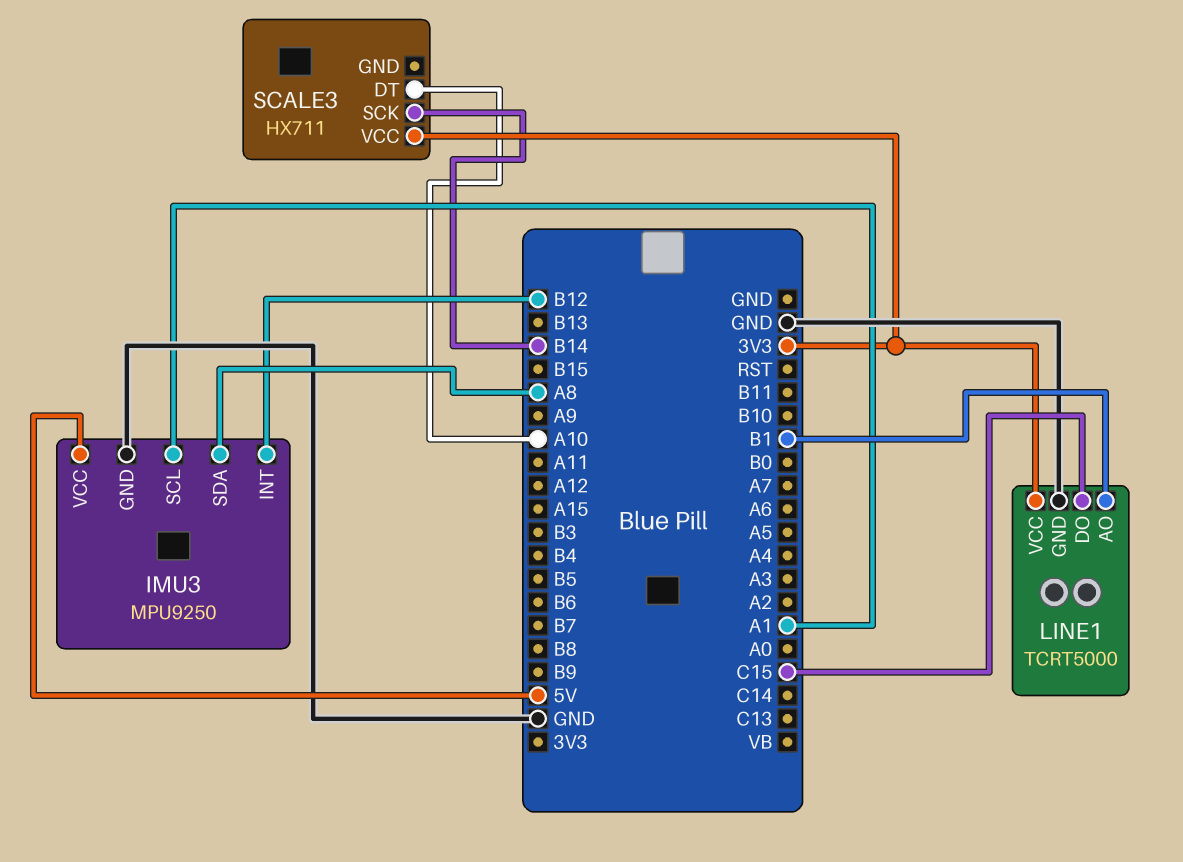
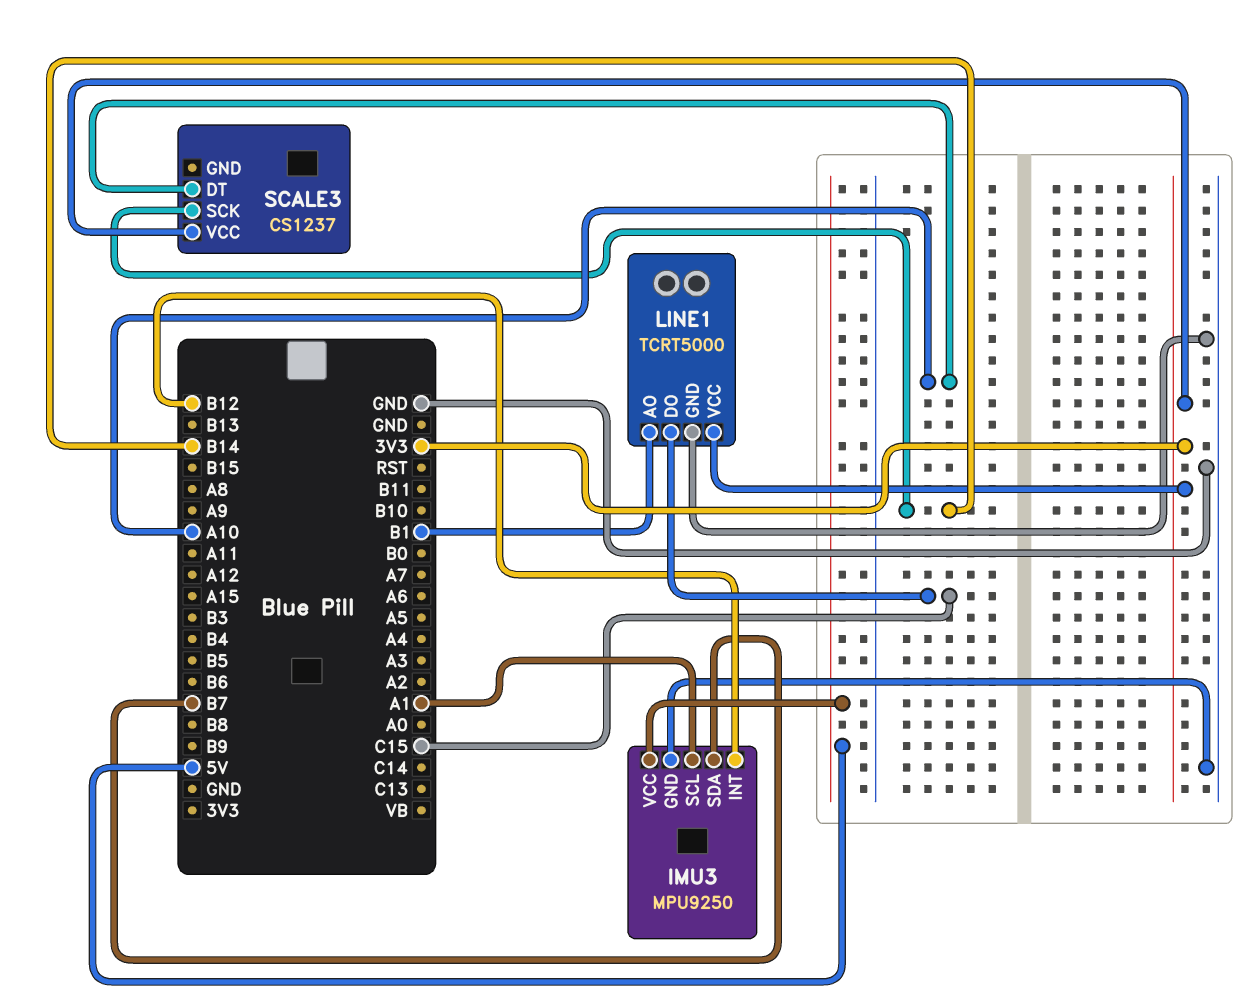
IMU3 pin SDA: A8 -> B7
SCALE3: HX711 -> CS1237

